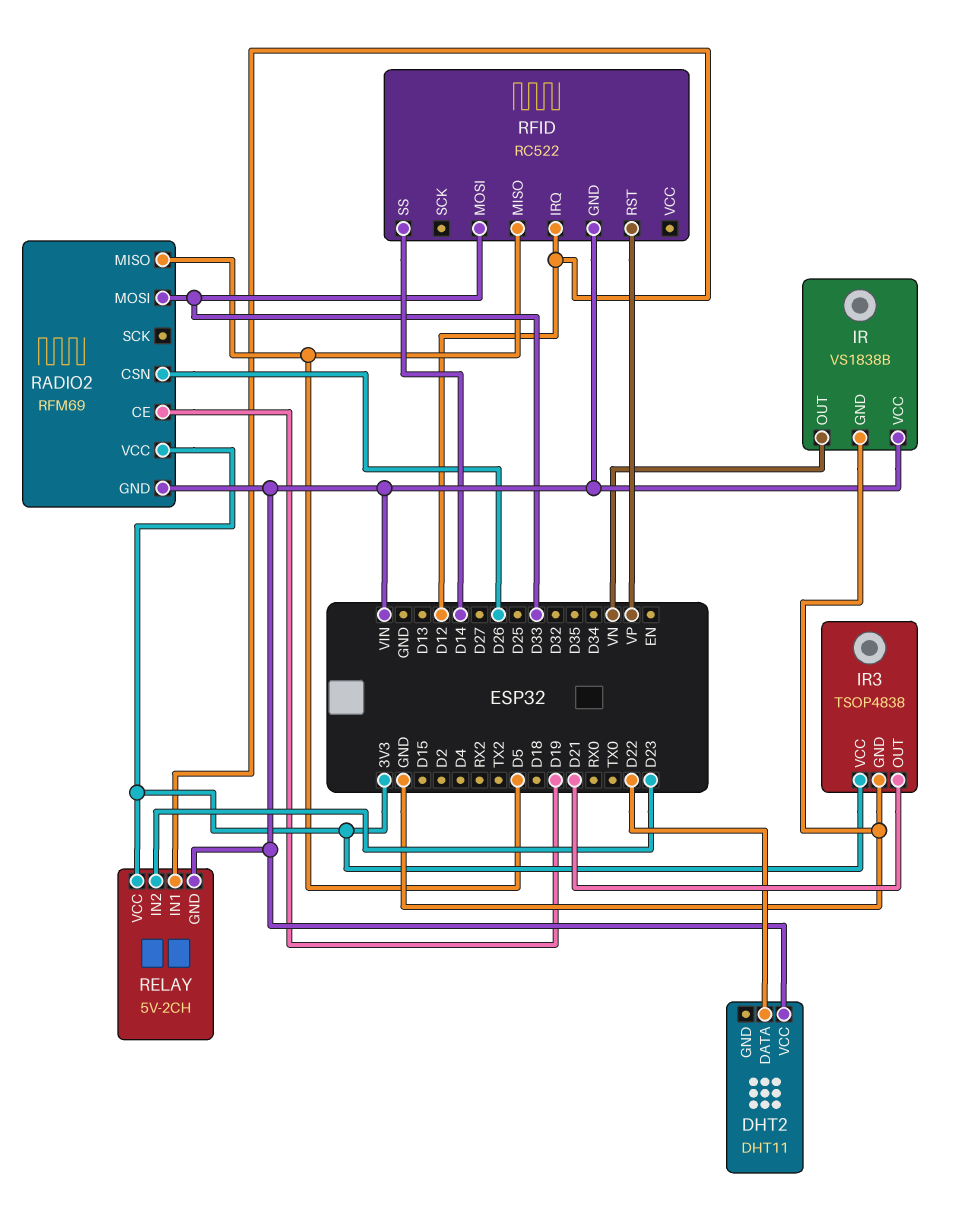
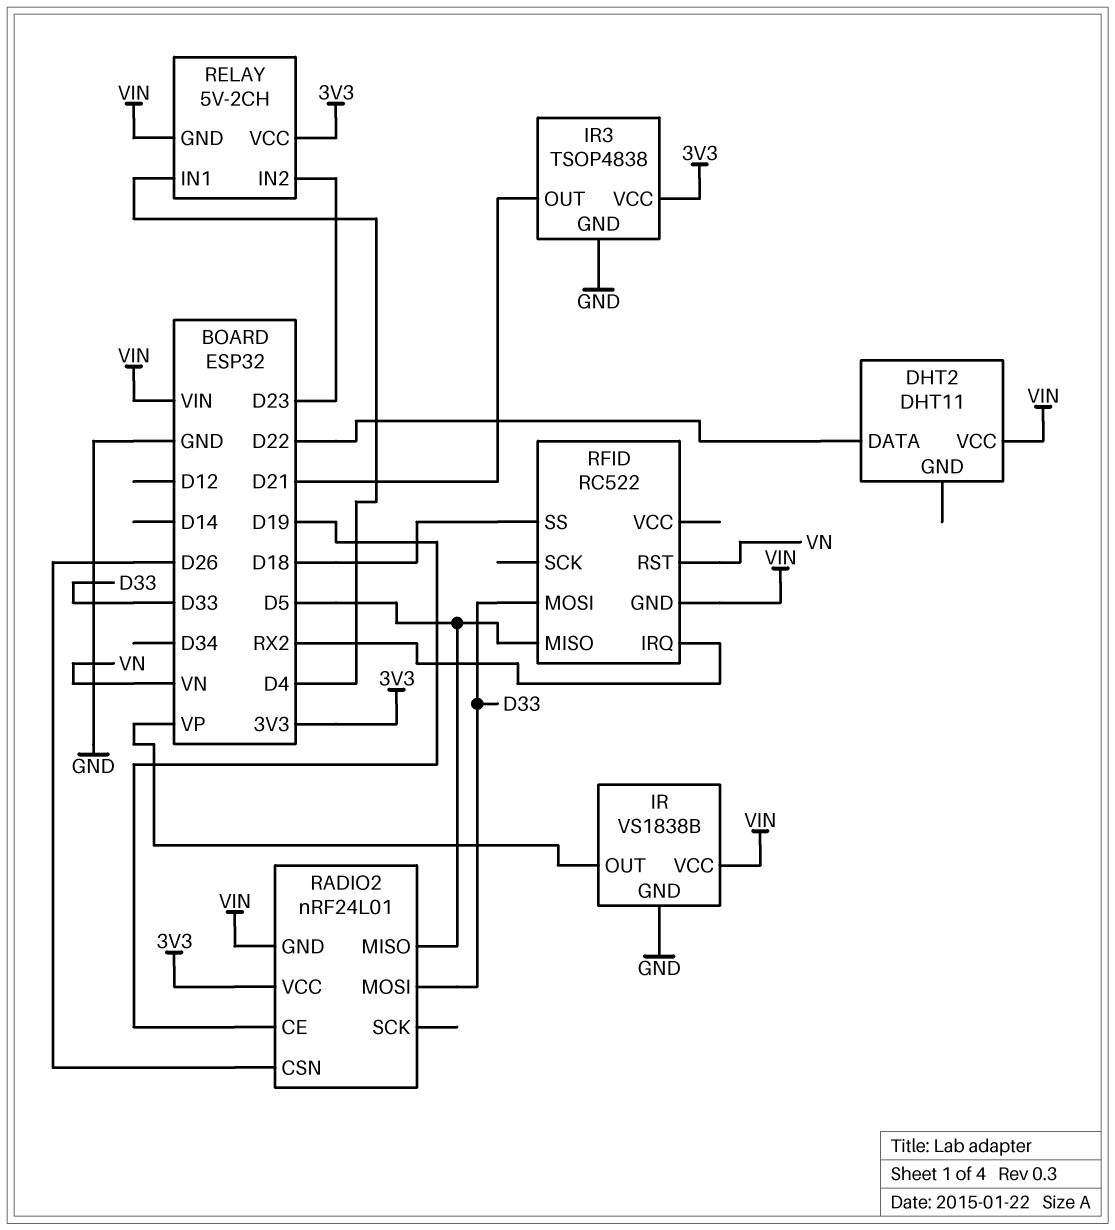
IR pin OUT: VN -> VP
RADIO2: RFM69 -> nRF24L01
RELAY pin IN1: D12 -> D4
RFID pin IRQ: D12 -> RX2
RFID pin RST: VP -> VN
RFID pin SS: D14 -> D18

